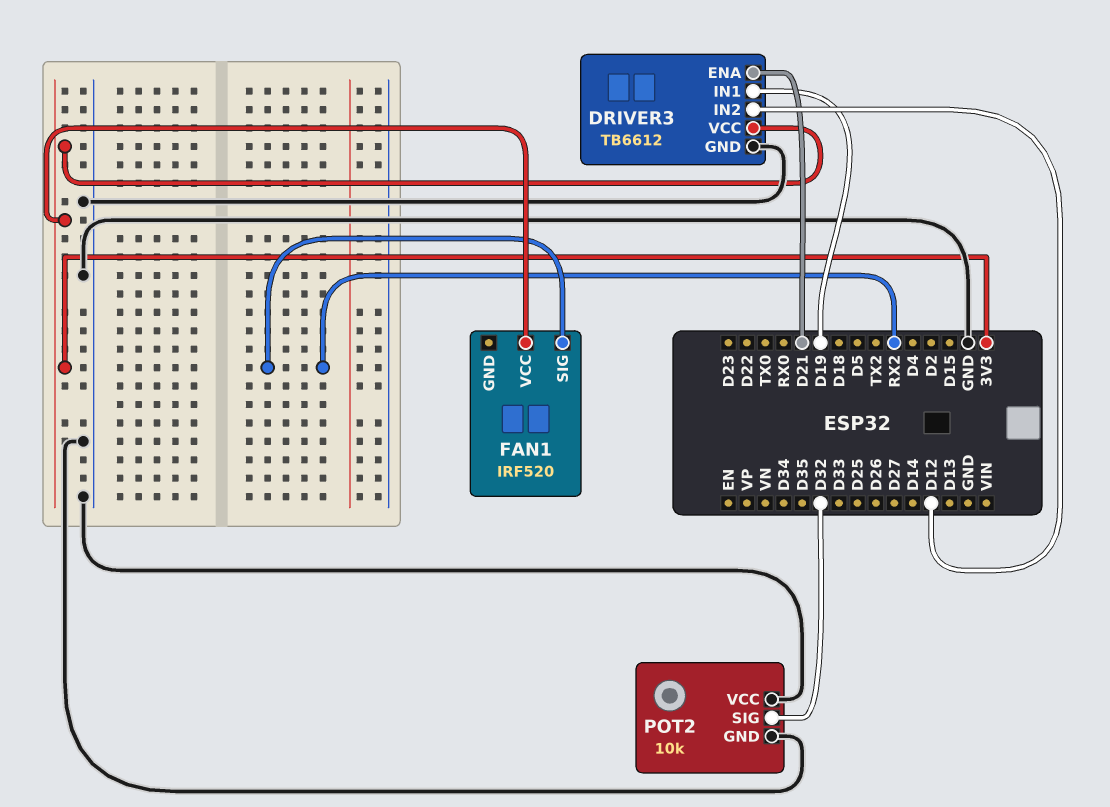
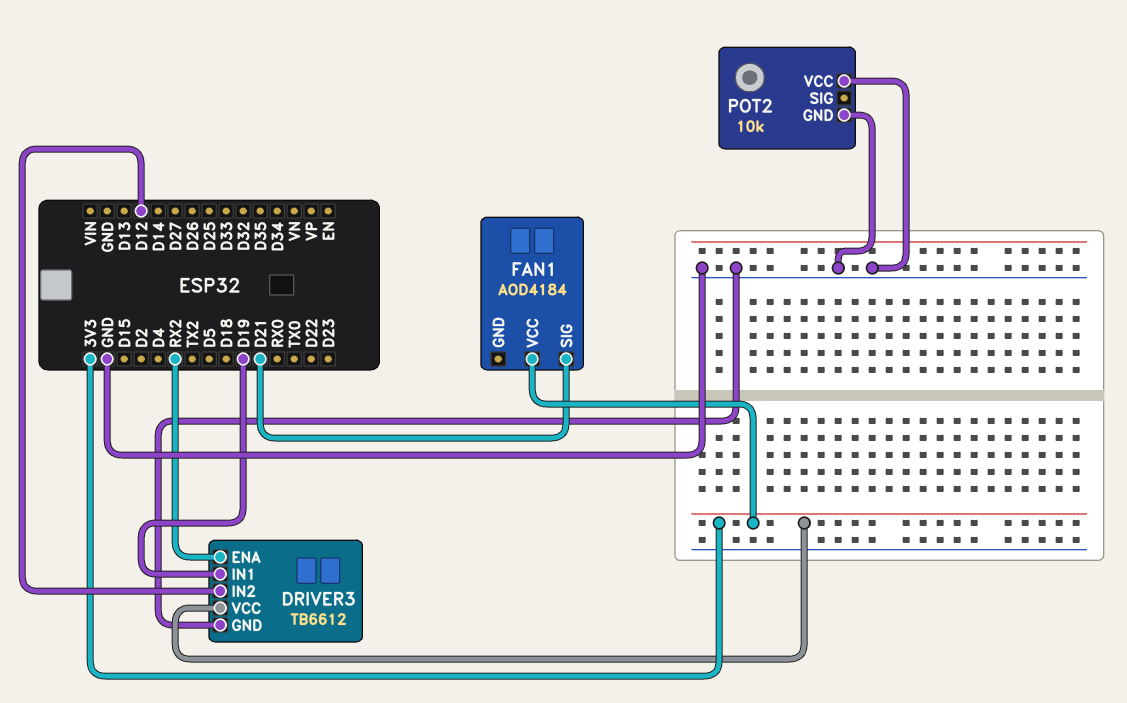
DRIVER3 pin ENA: D21 -> RX2
FAN1: IRF520 -> AOD4184
FAN1 pin SIG: RX2 -> D21
POT2 pin SIG: D32 -> none

